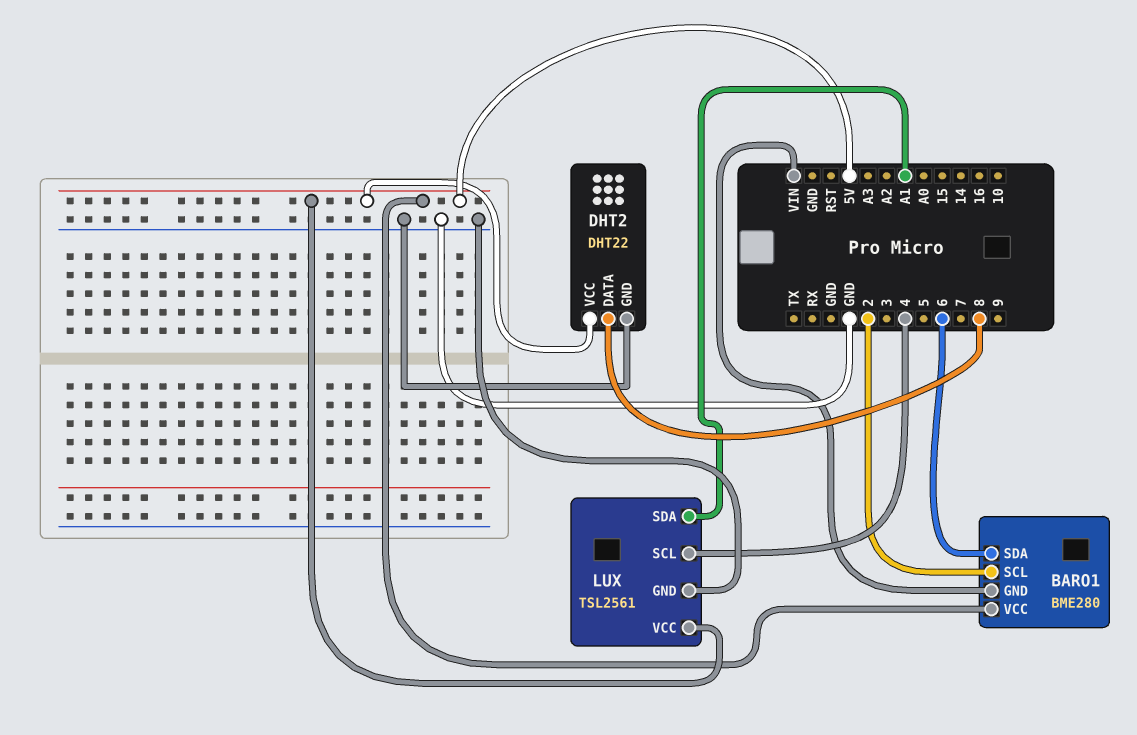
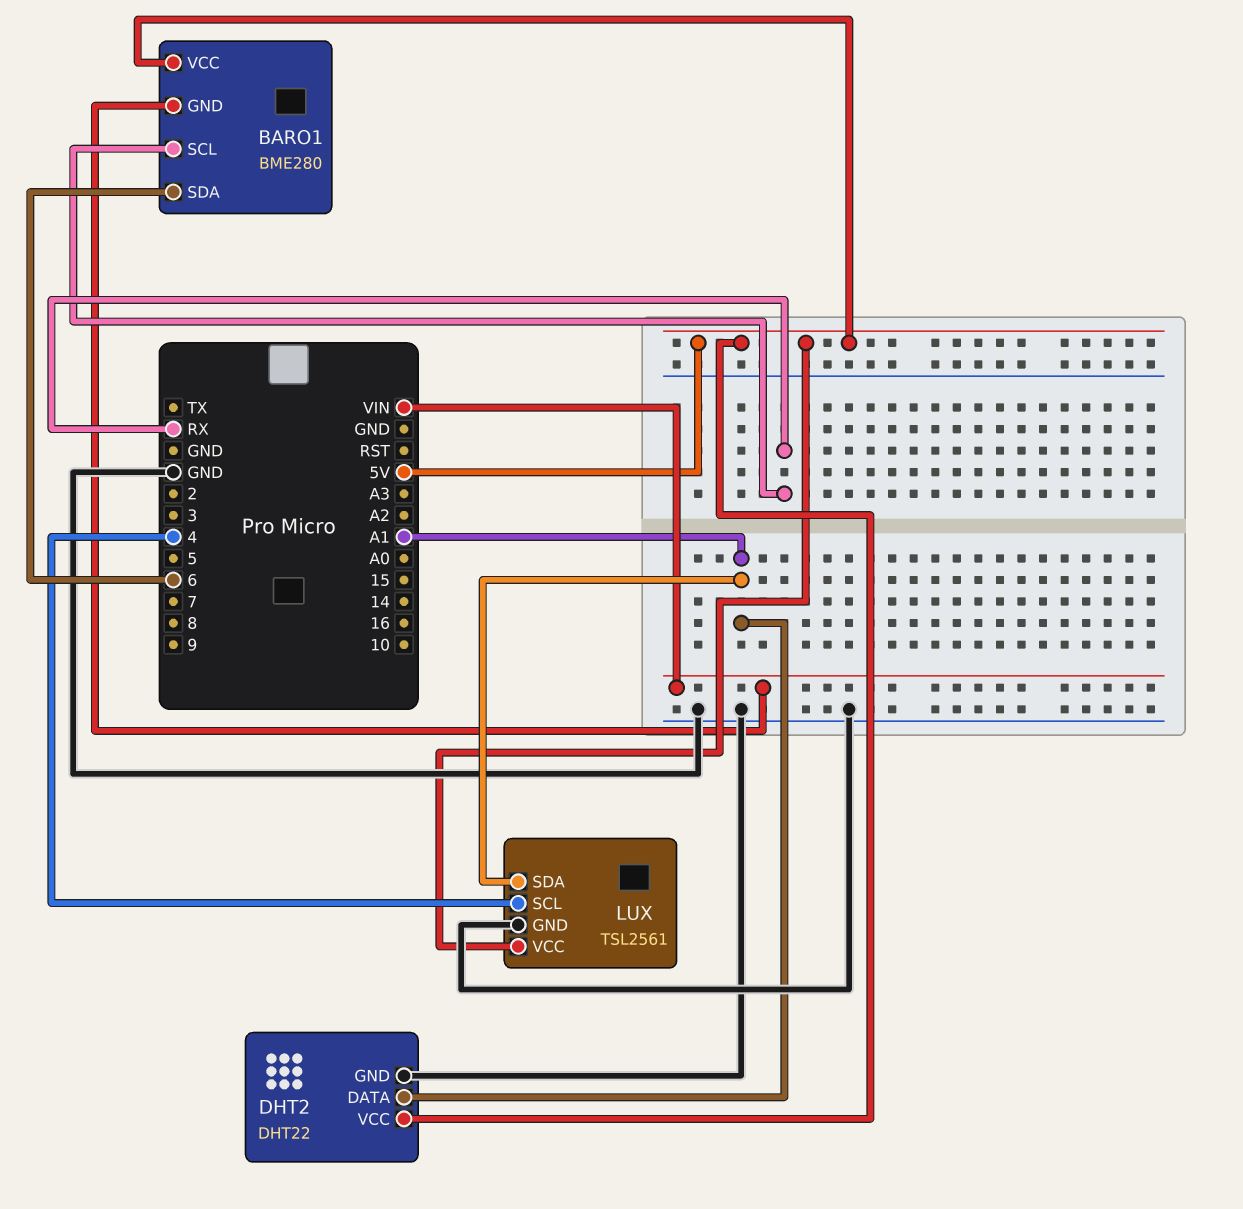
BARO1 pin SCL: 2 -> RX
DHT2 pin DATA: 8 -> A1

